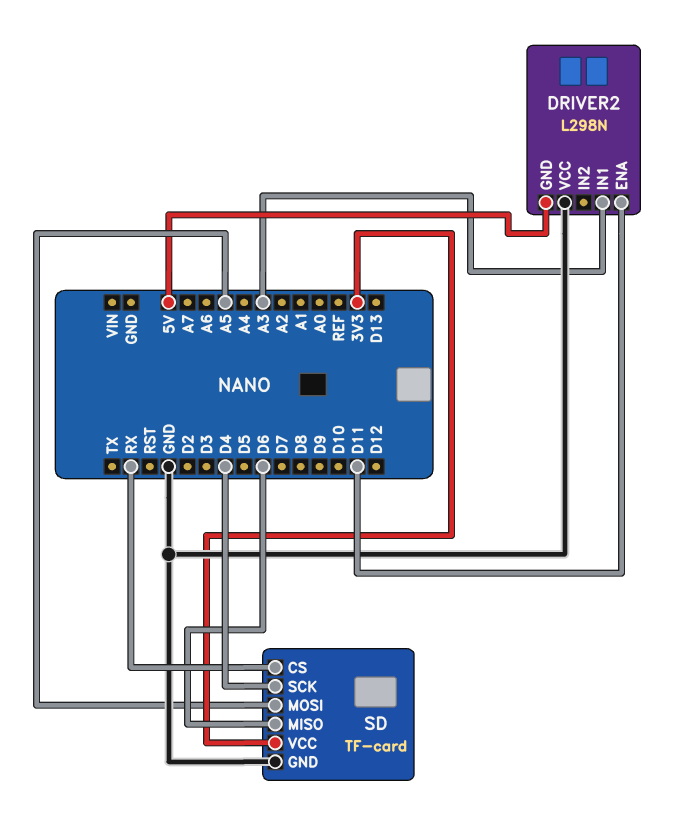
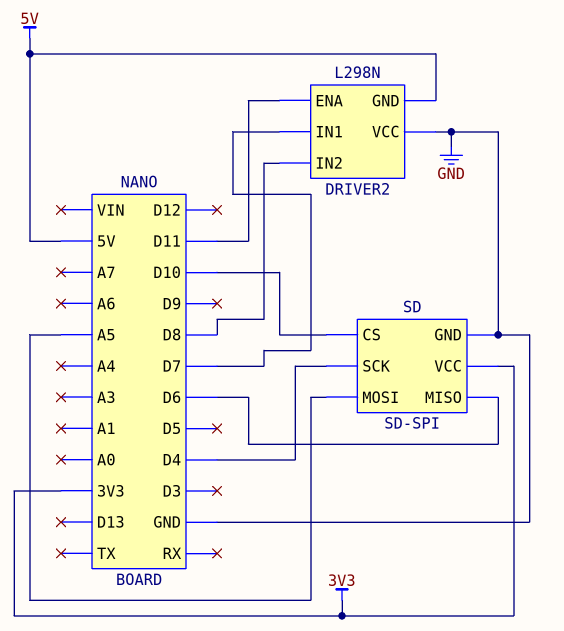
DRIVER2 pin IN1: A3 -> D7
DRIVER2 pin IN2: none -> D8
SD: TF-card -> SD-SPI
SD pin CS: RX -> D10

